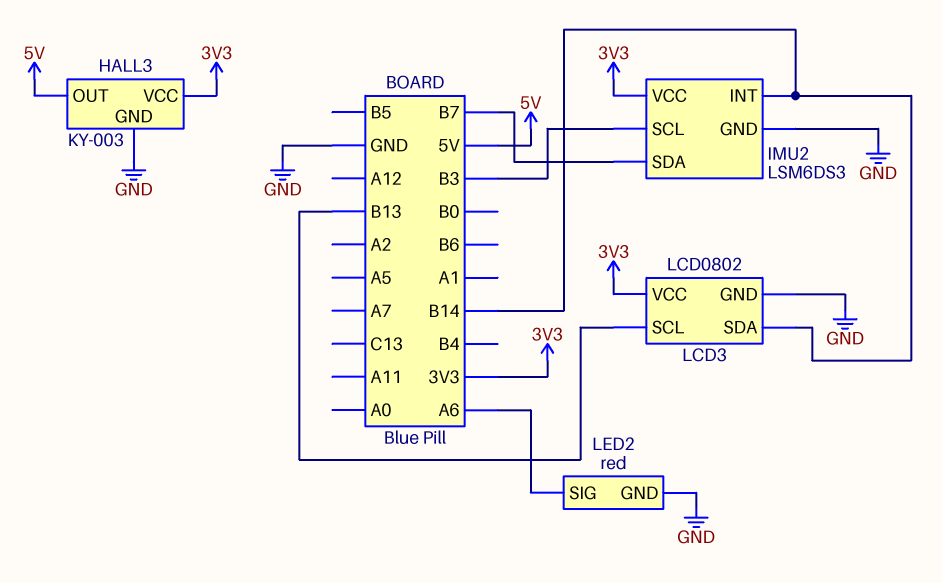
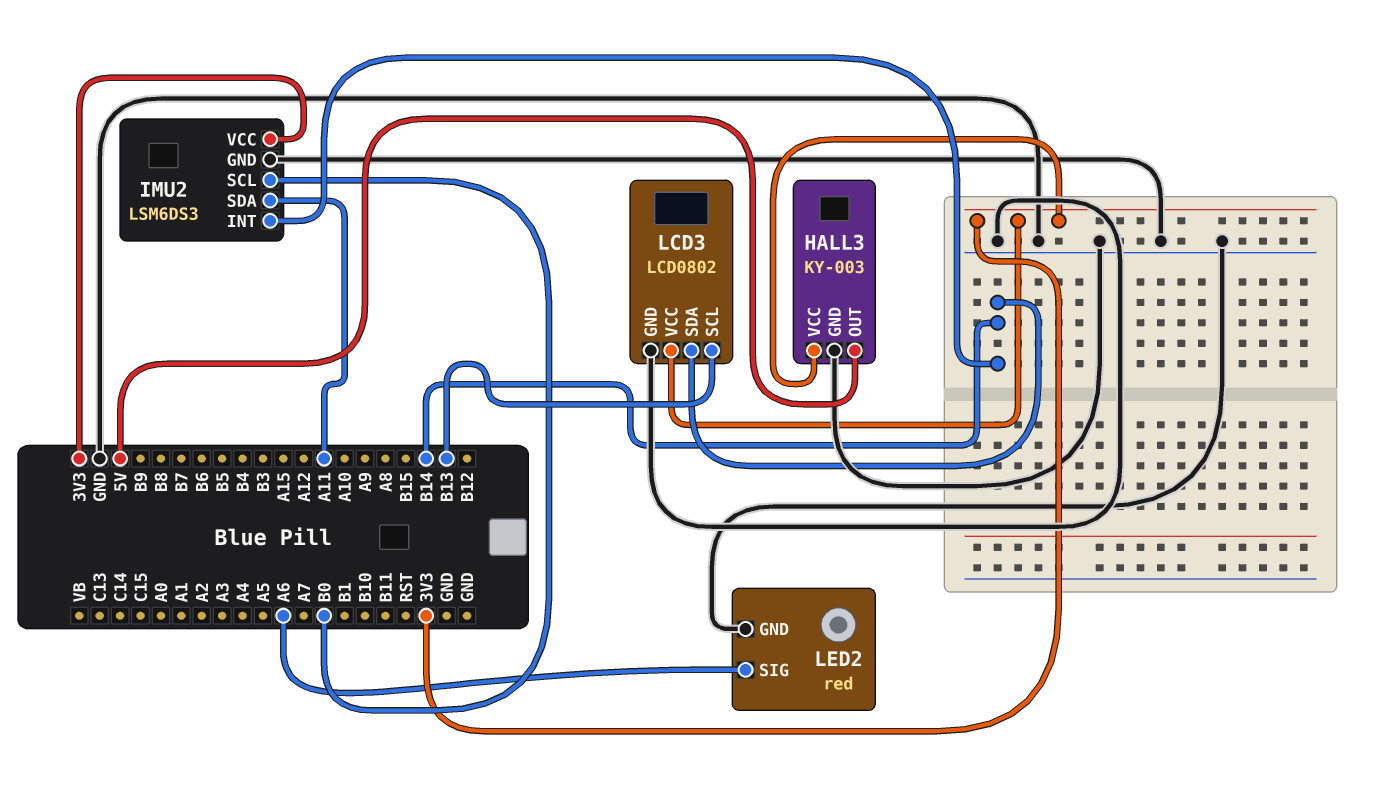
IMU2 pin SCL: B3 -> B0
IMU2 pin SDA: B7 -> A11

